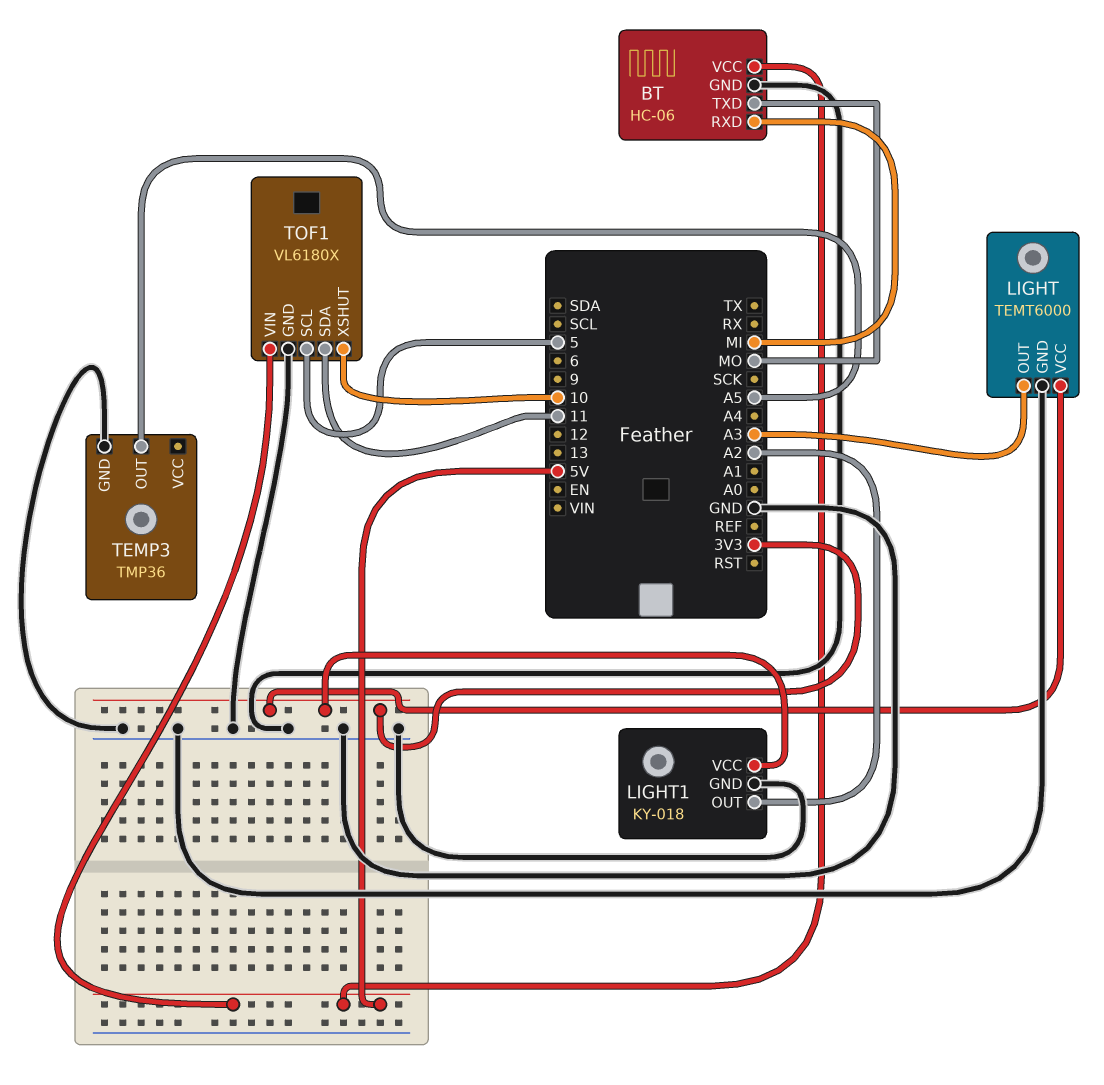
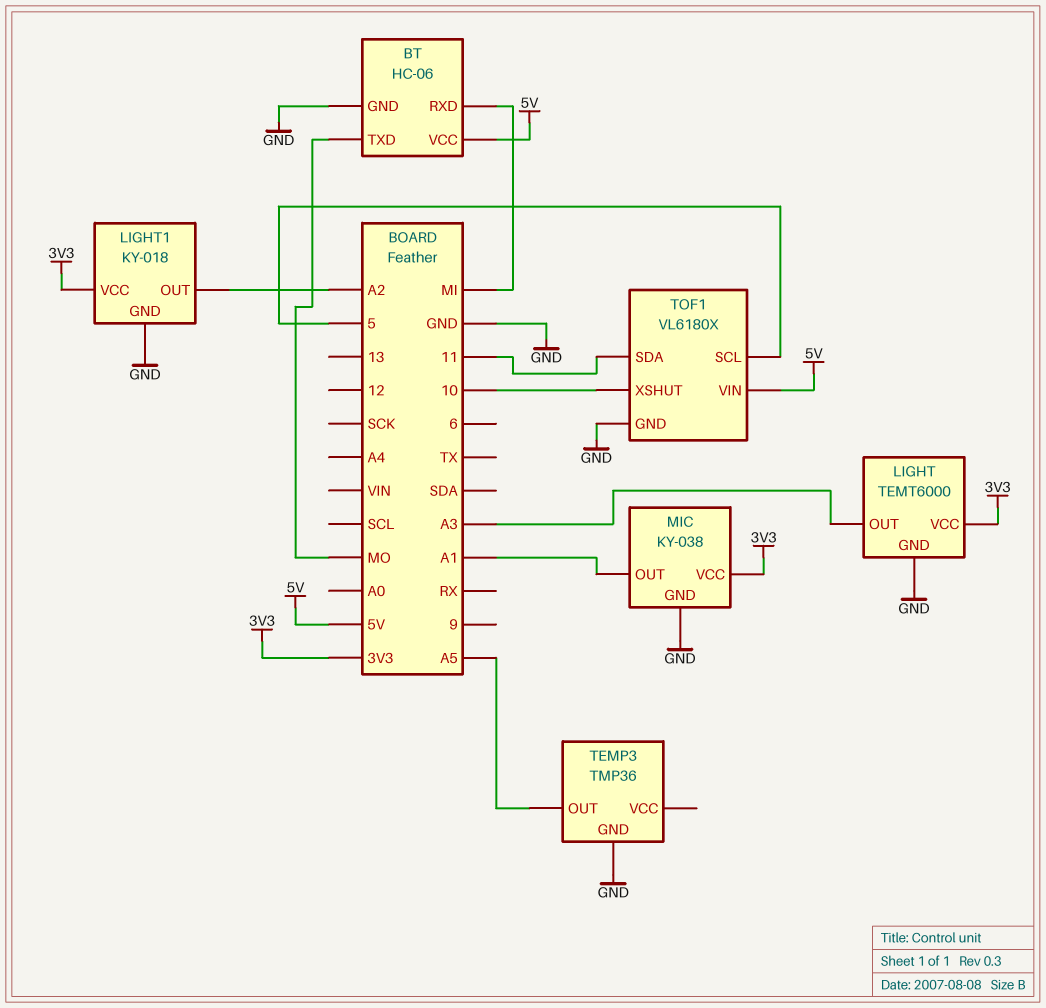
MIC: none -> KY-038
MIC pin GND: none -> GND
MIC pin OUT: none -> A1
MIC pin VCC: none -> 3V3

